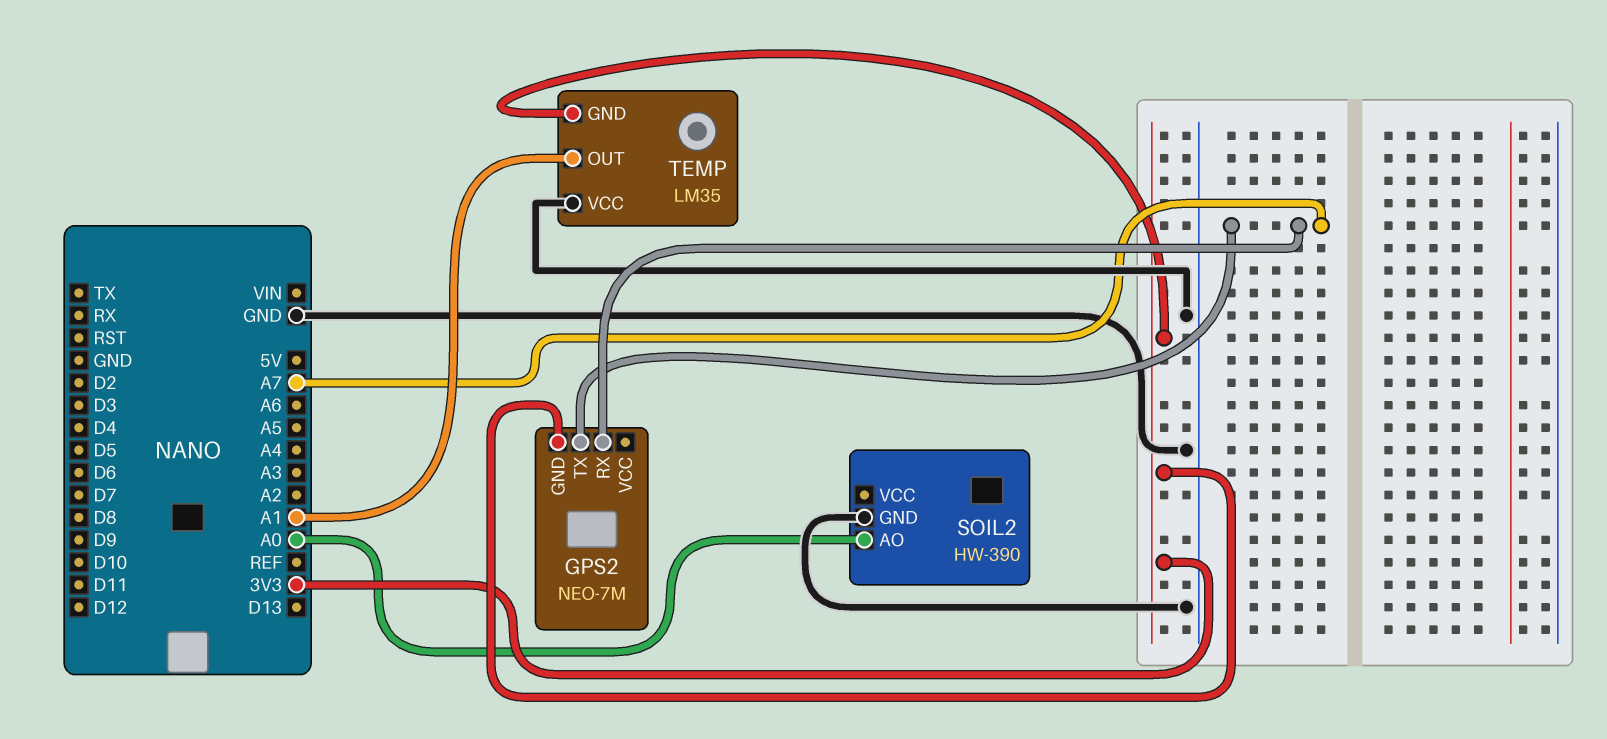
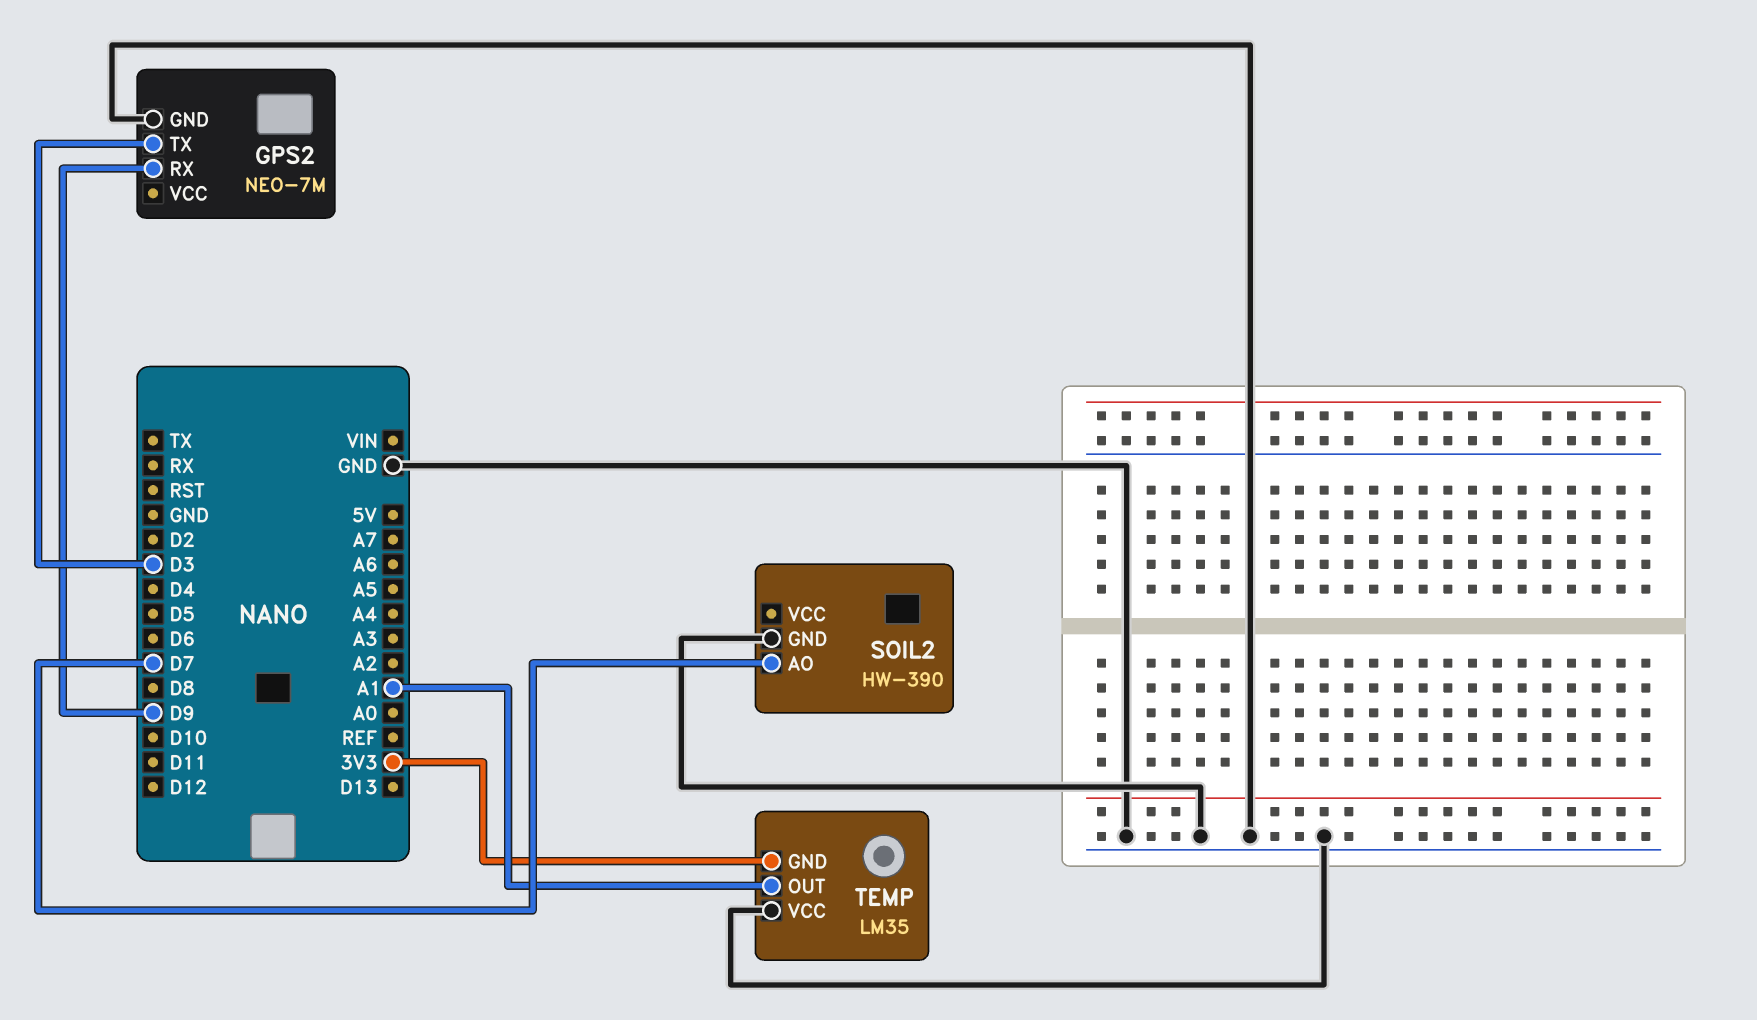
GPS2 pin GND: 3V3 -> GND
GPS2 pin RX: A7 -> D9
GPS2 pin TX: A7 -> D3
SOIL2 pin AO: A0 -> D7

